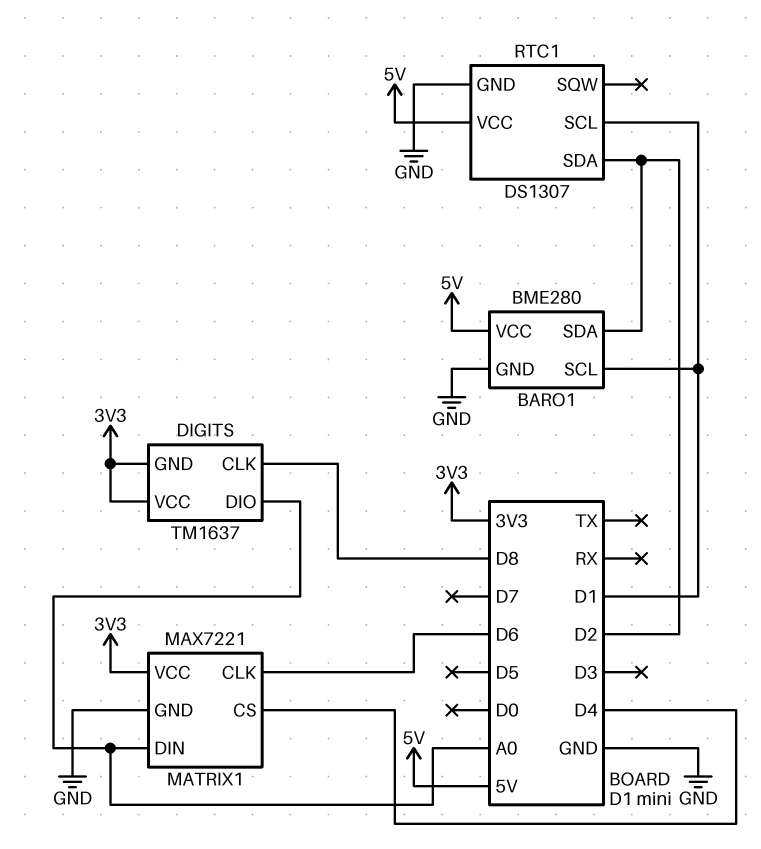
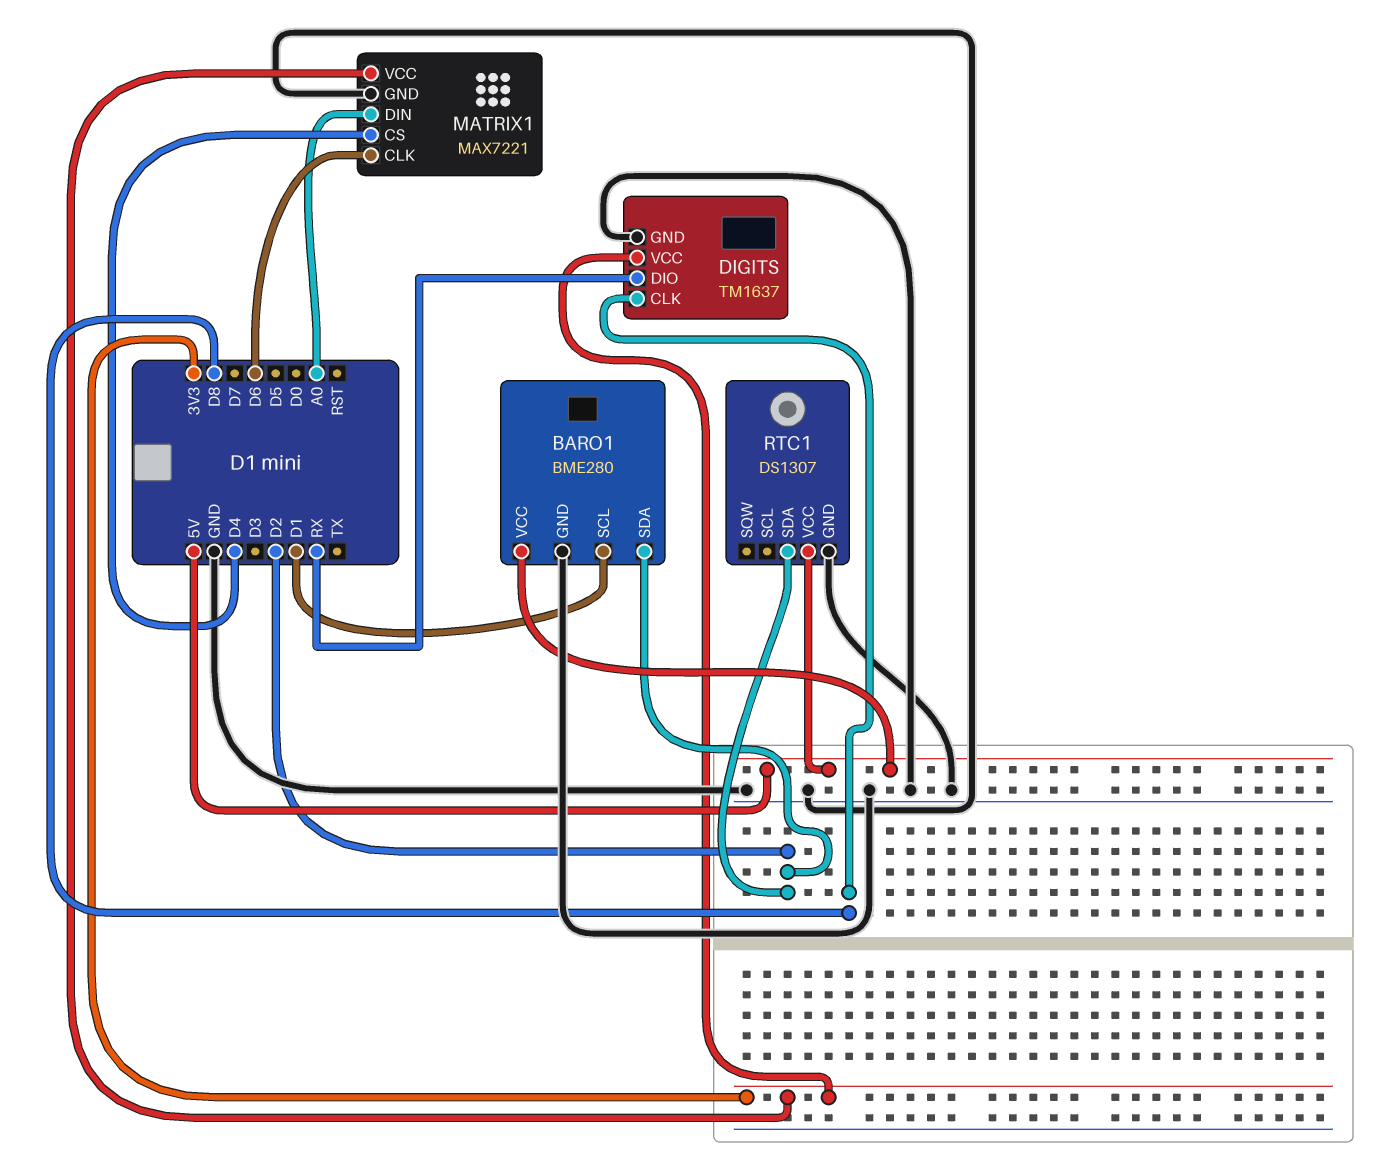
DIGITS pin DIO: A0 -> RX
DIGITS pin GND: 3V3 -> GND
RTC1 pin SCL: D1 -> none

